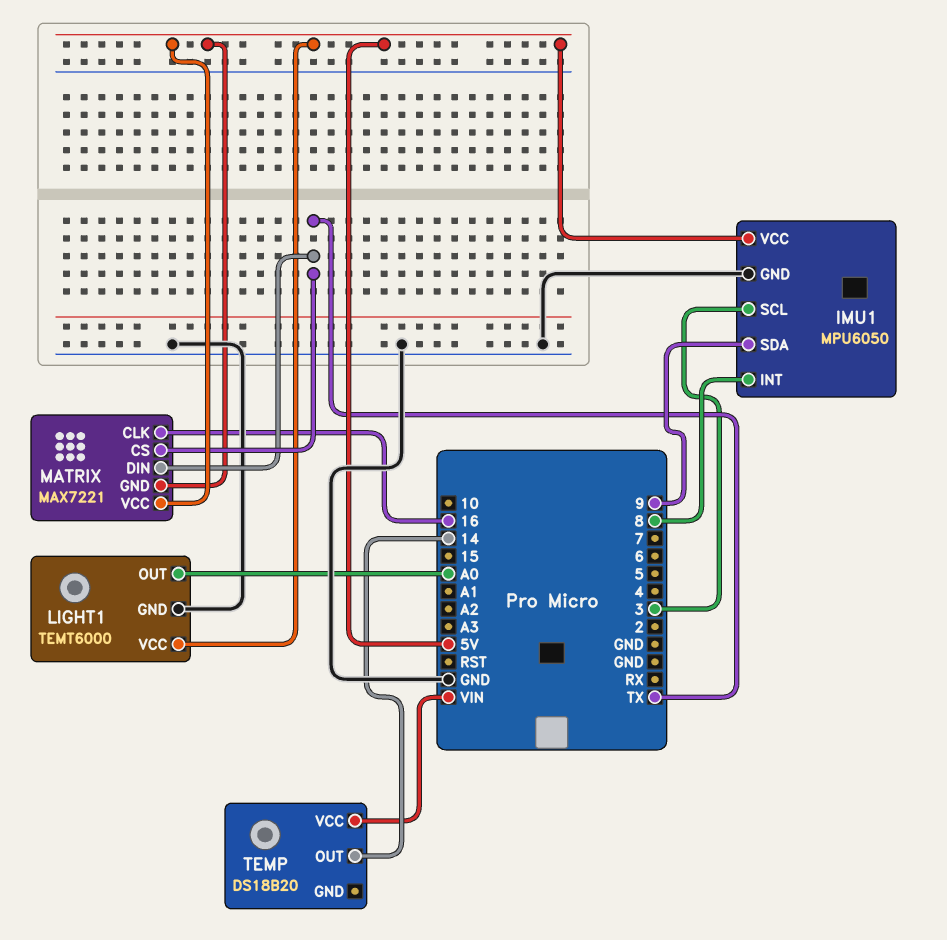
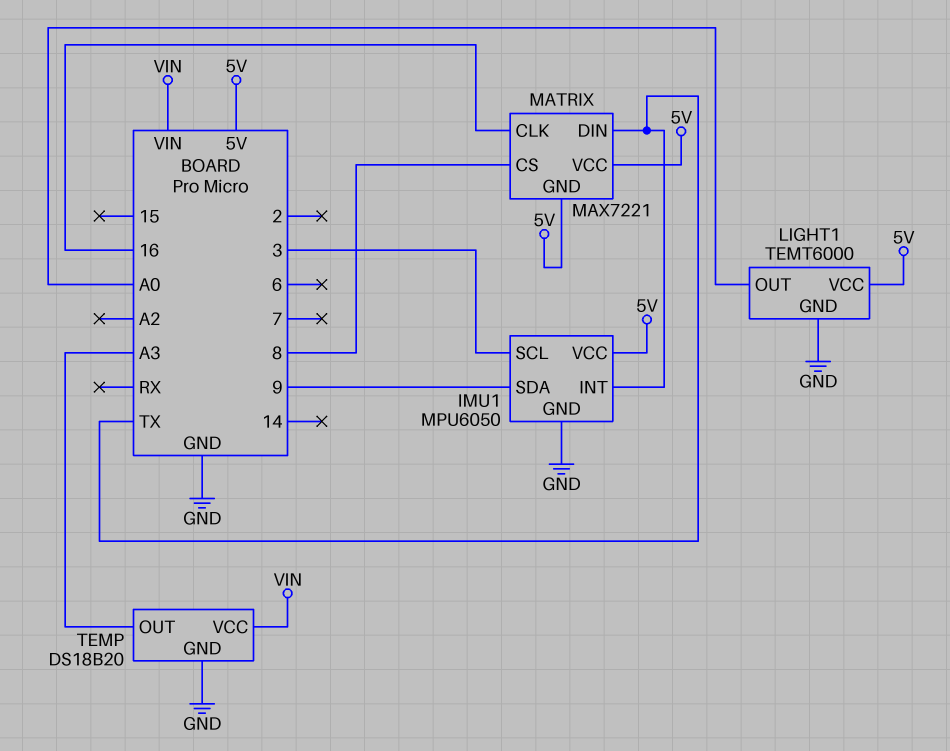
IMU1 pin INT: 8 -> TX
MATRIX pin CS: TX -> 8
TEMP pin GND: none -> GND
TEMP pin OUT: 14 -> A3

